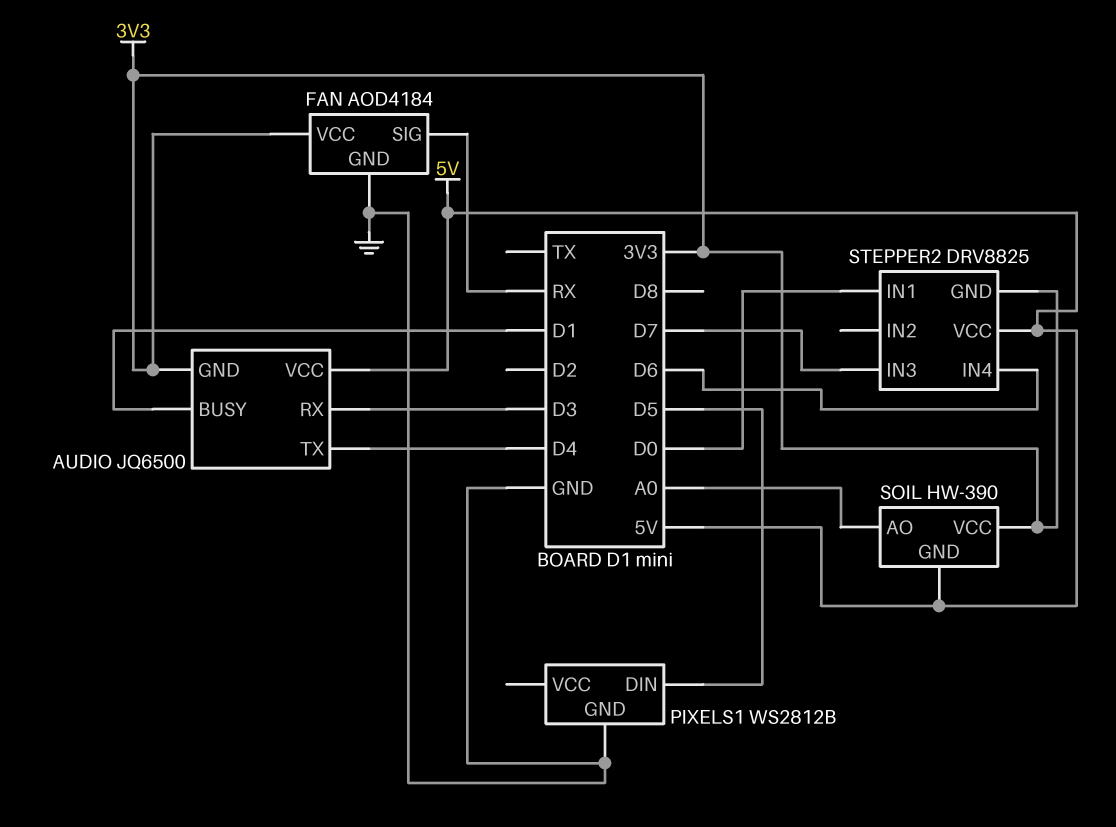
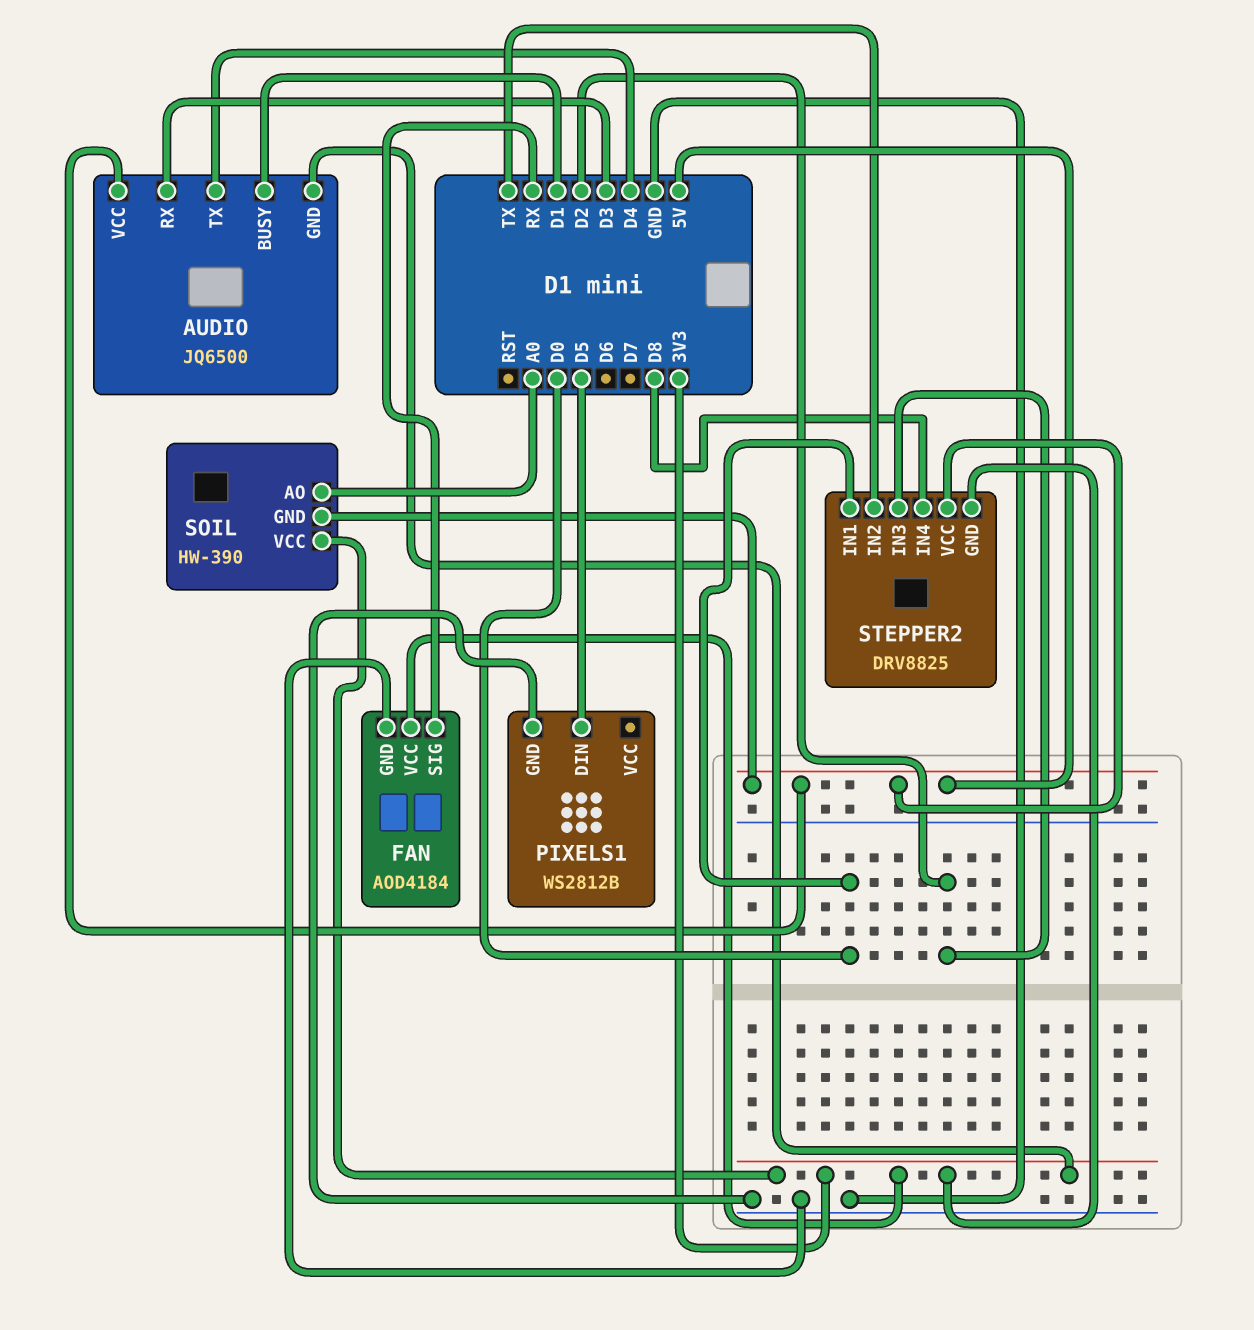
STEPPER2 pin IN2: none -> TX
STEPPER2 pin IN3: D7 -> D2
STEPPER2 pin IN4: D6 -> D8

